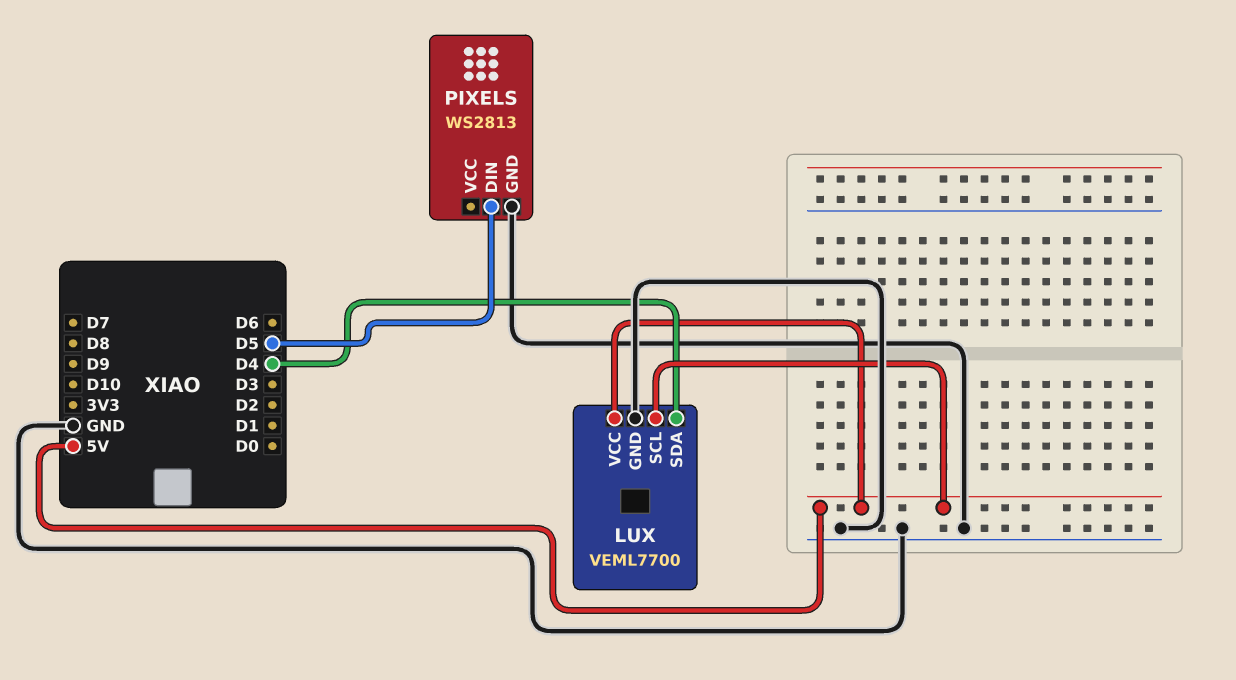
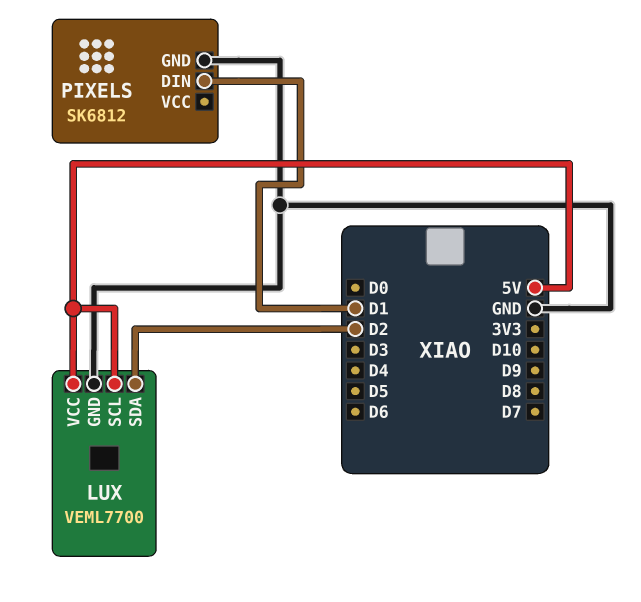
LUX pin SDA: D4 -> D2
PIXELS: WS2813 -> SK6812
PIXELS pin DIN: D5 -> D1

